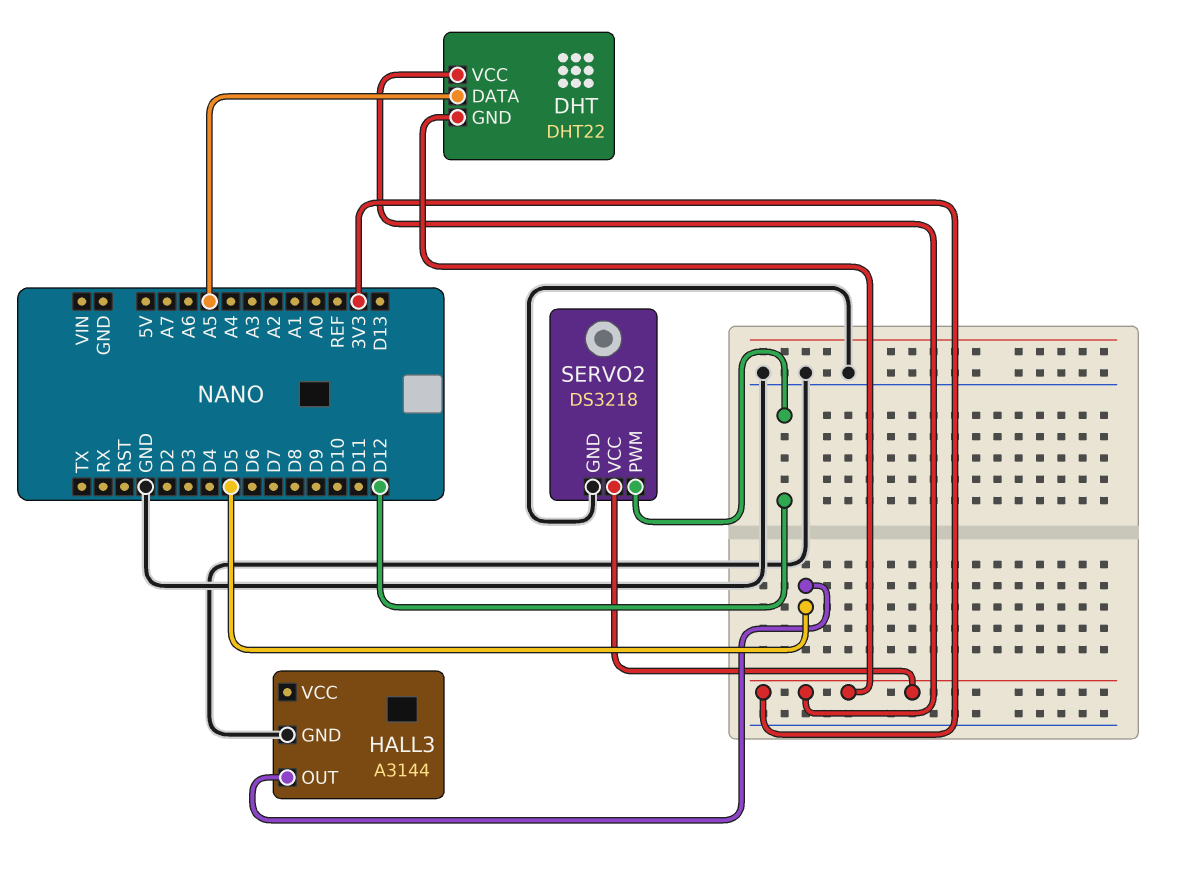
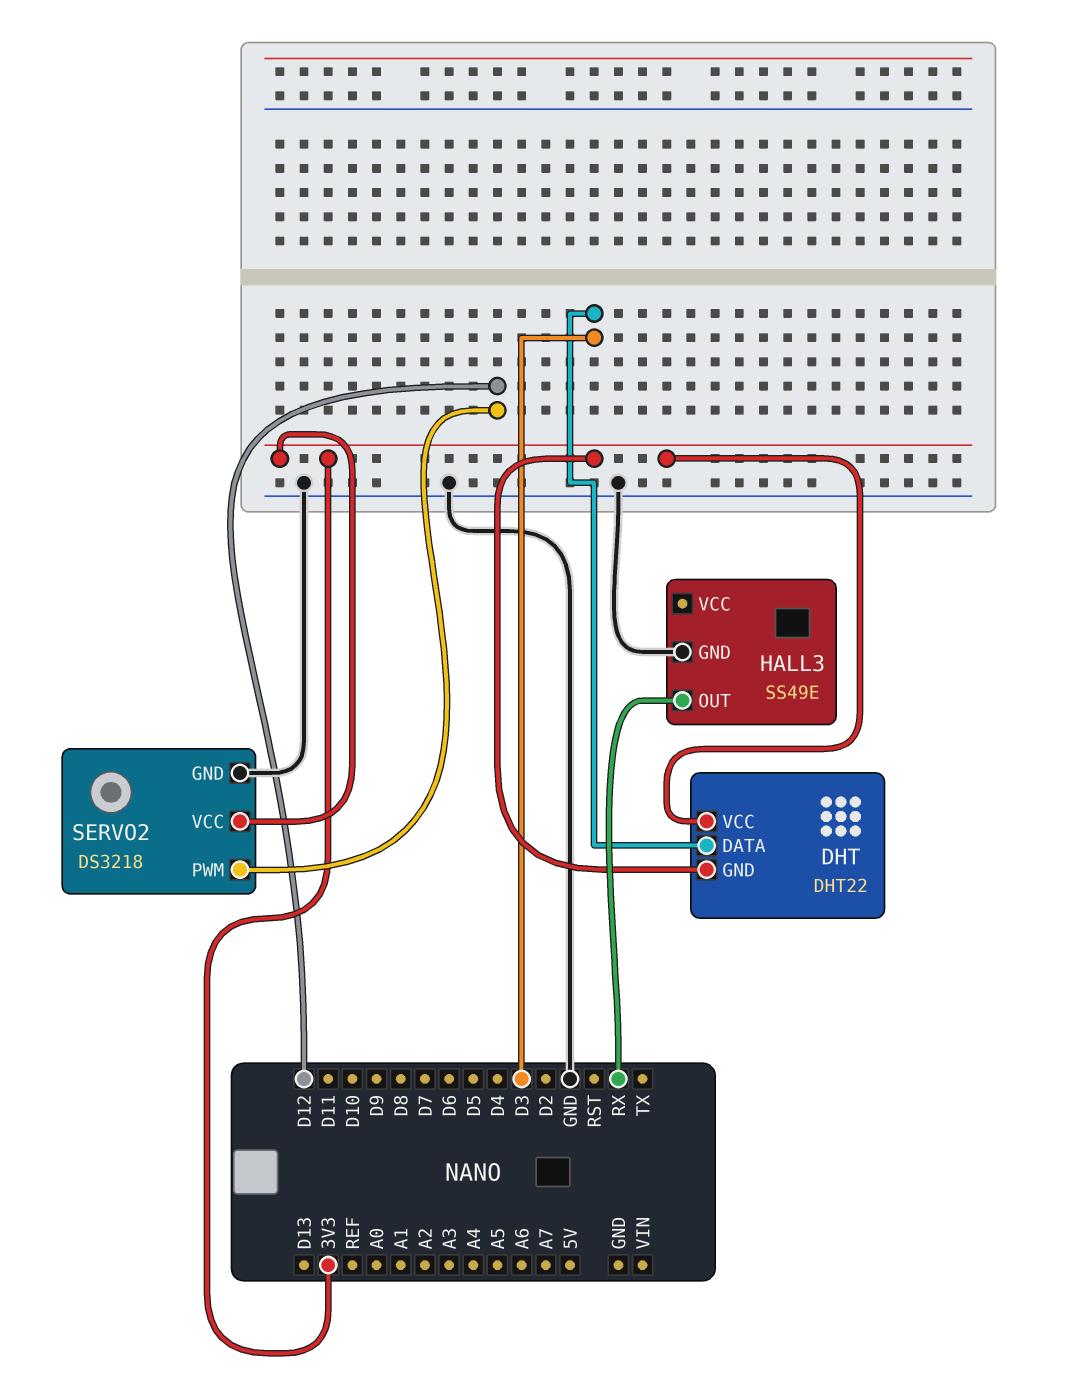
DHT pin DATA: A5 -> D3
HALL3: A3144 -> SS49E
HALL3 pin OUT: D5 -> RX

